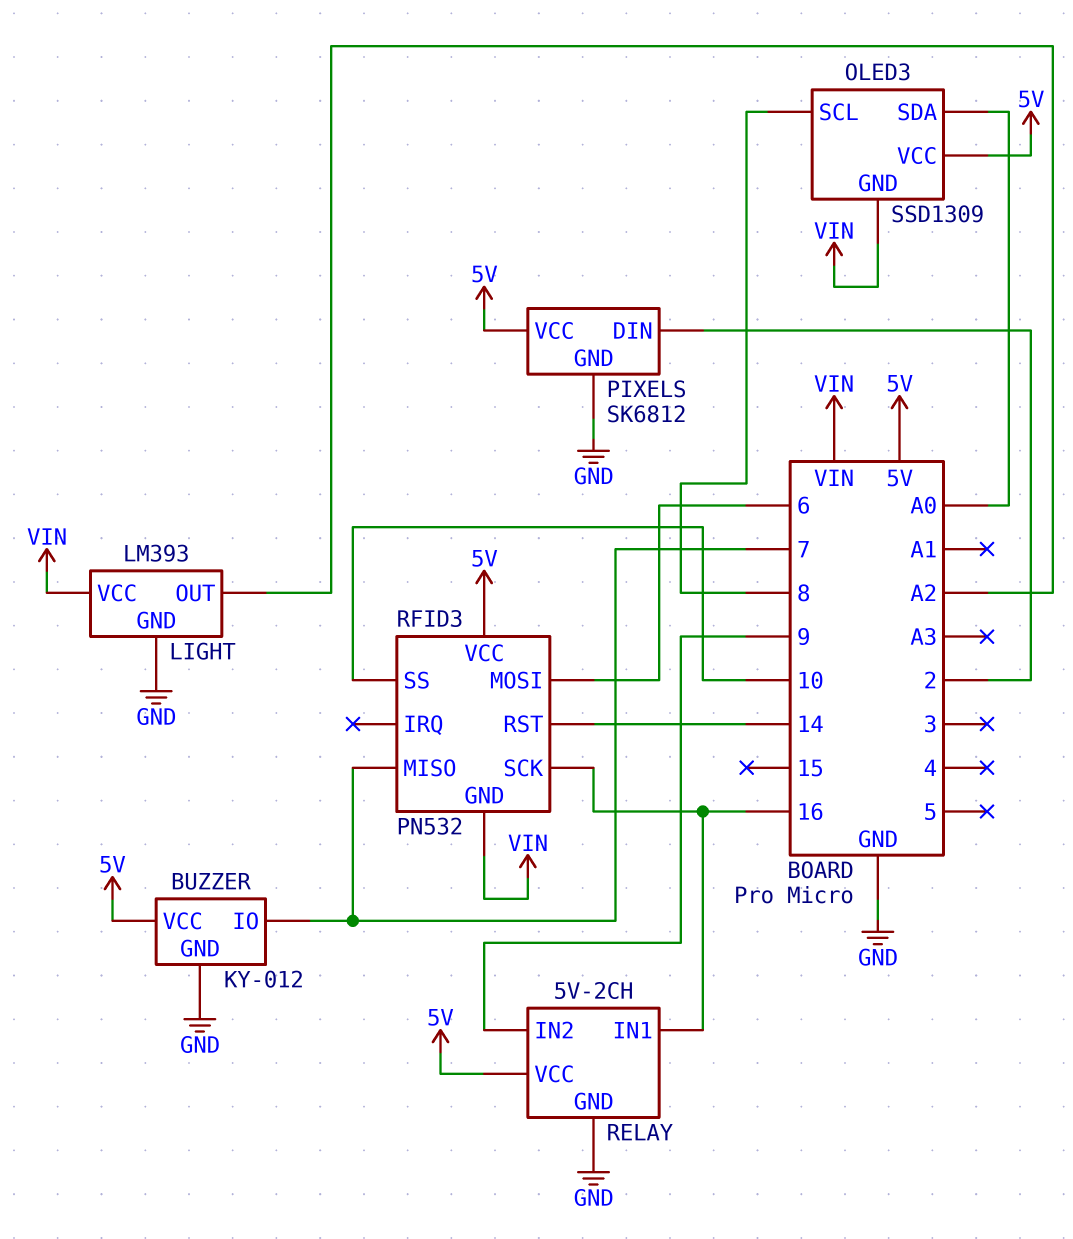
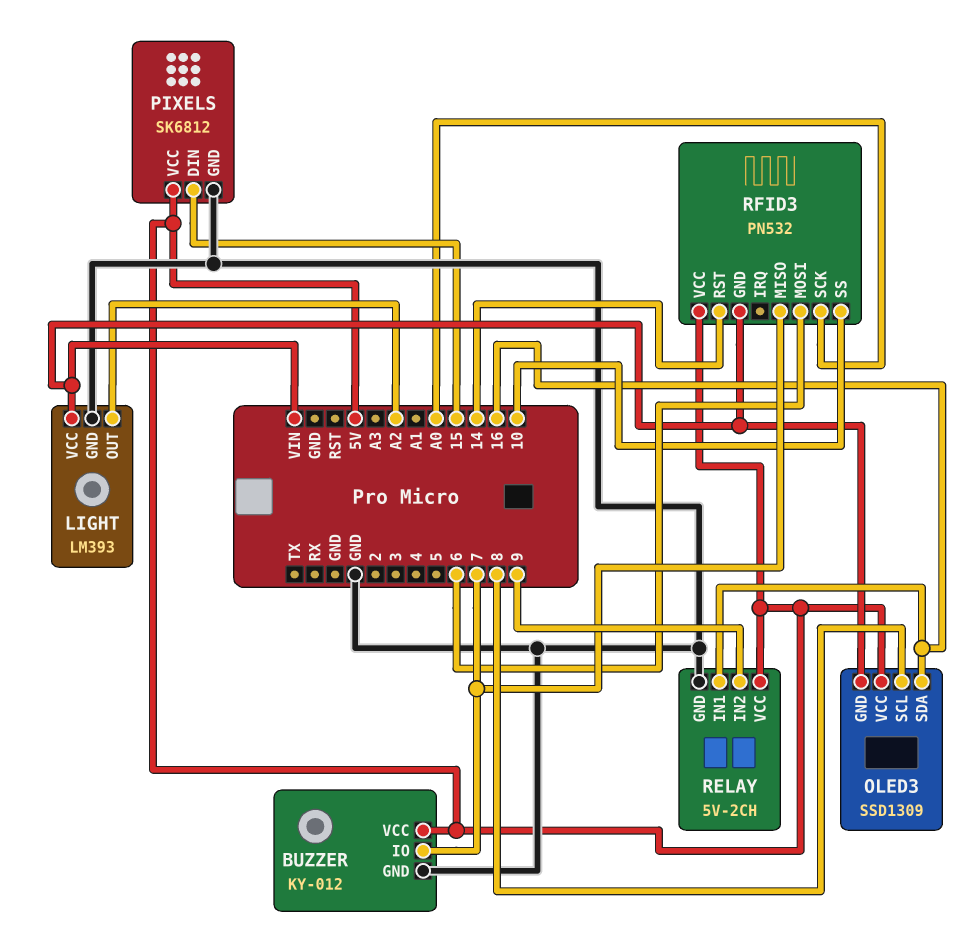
OLED3 pin SDA: A0 -> 16
PIXELS pin DIN: 2 -> 15
RFID3 pin SCK: 16 -> A0

